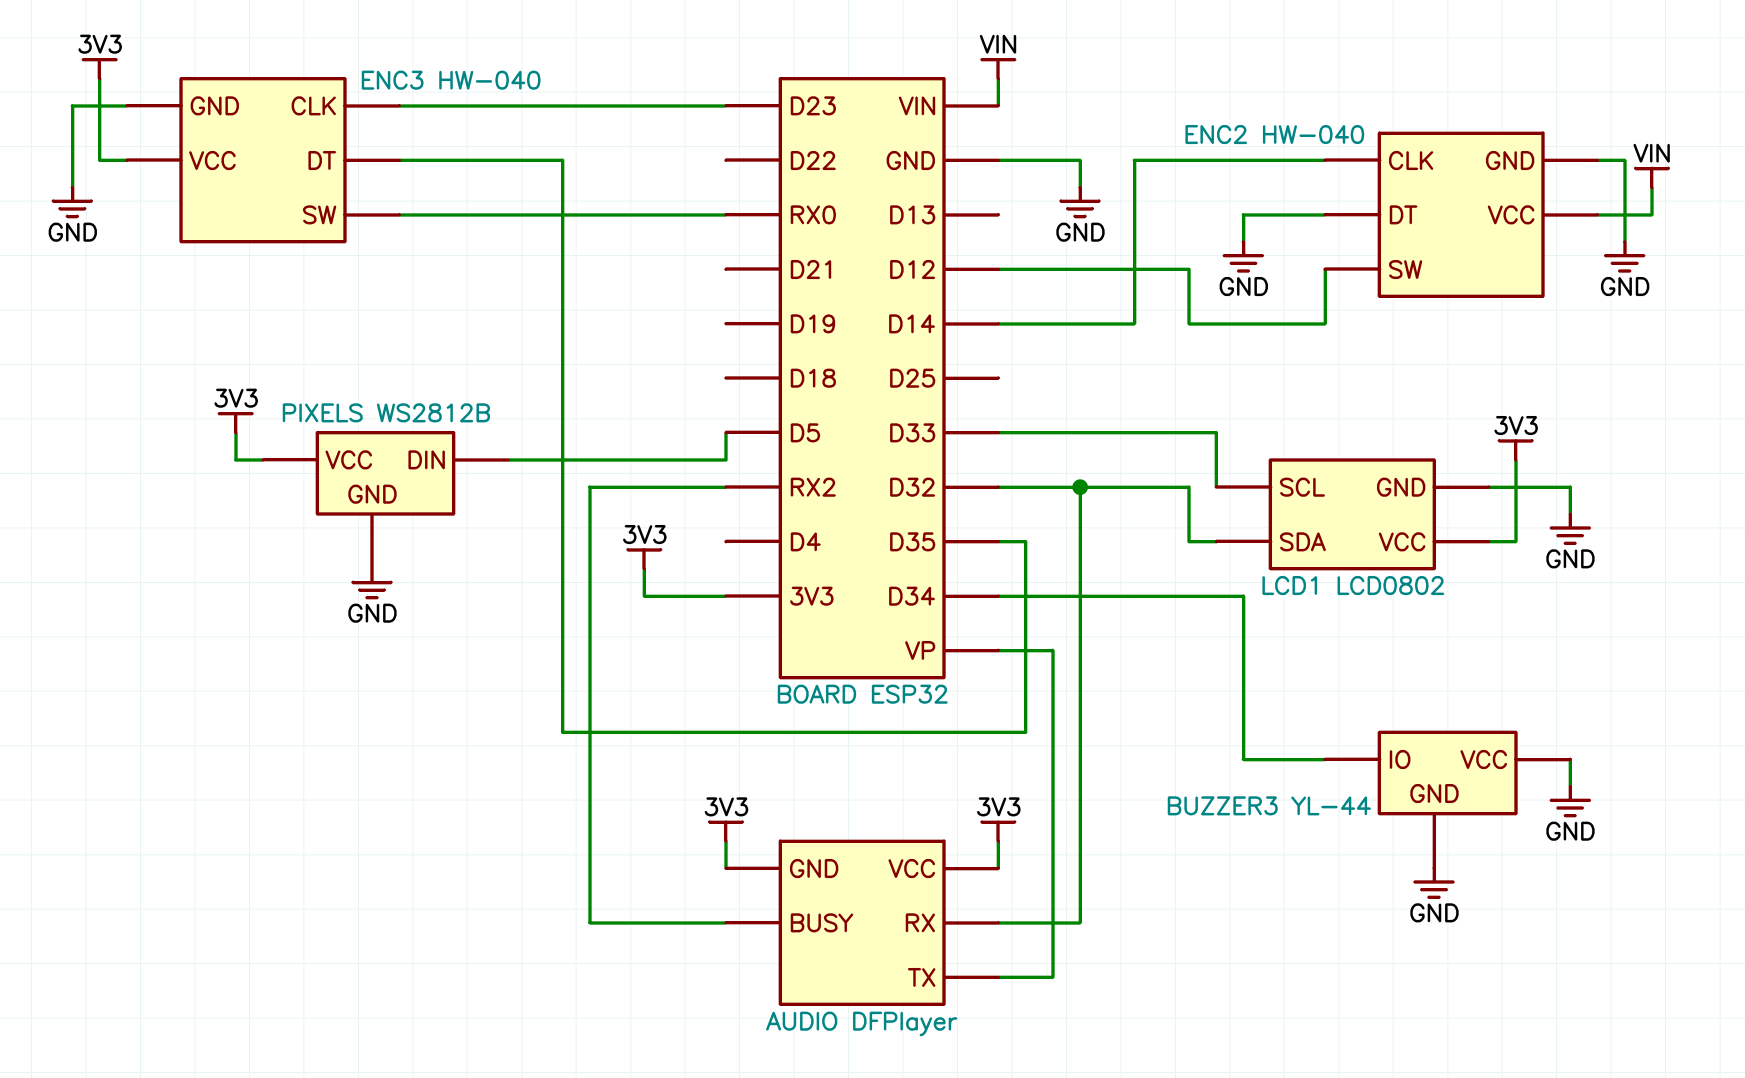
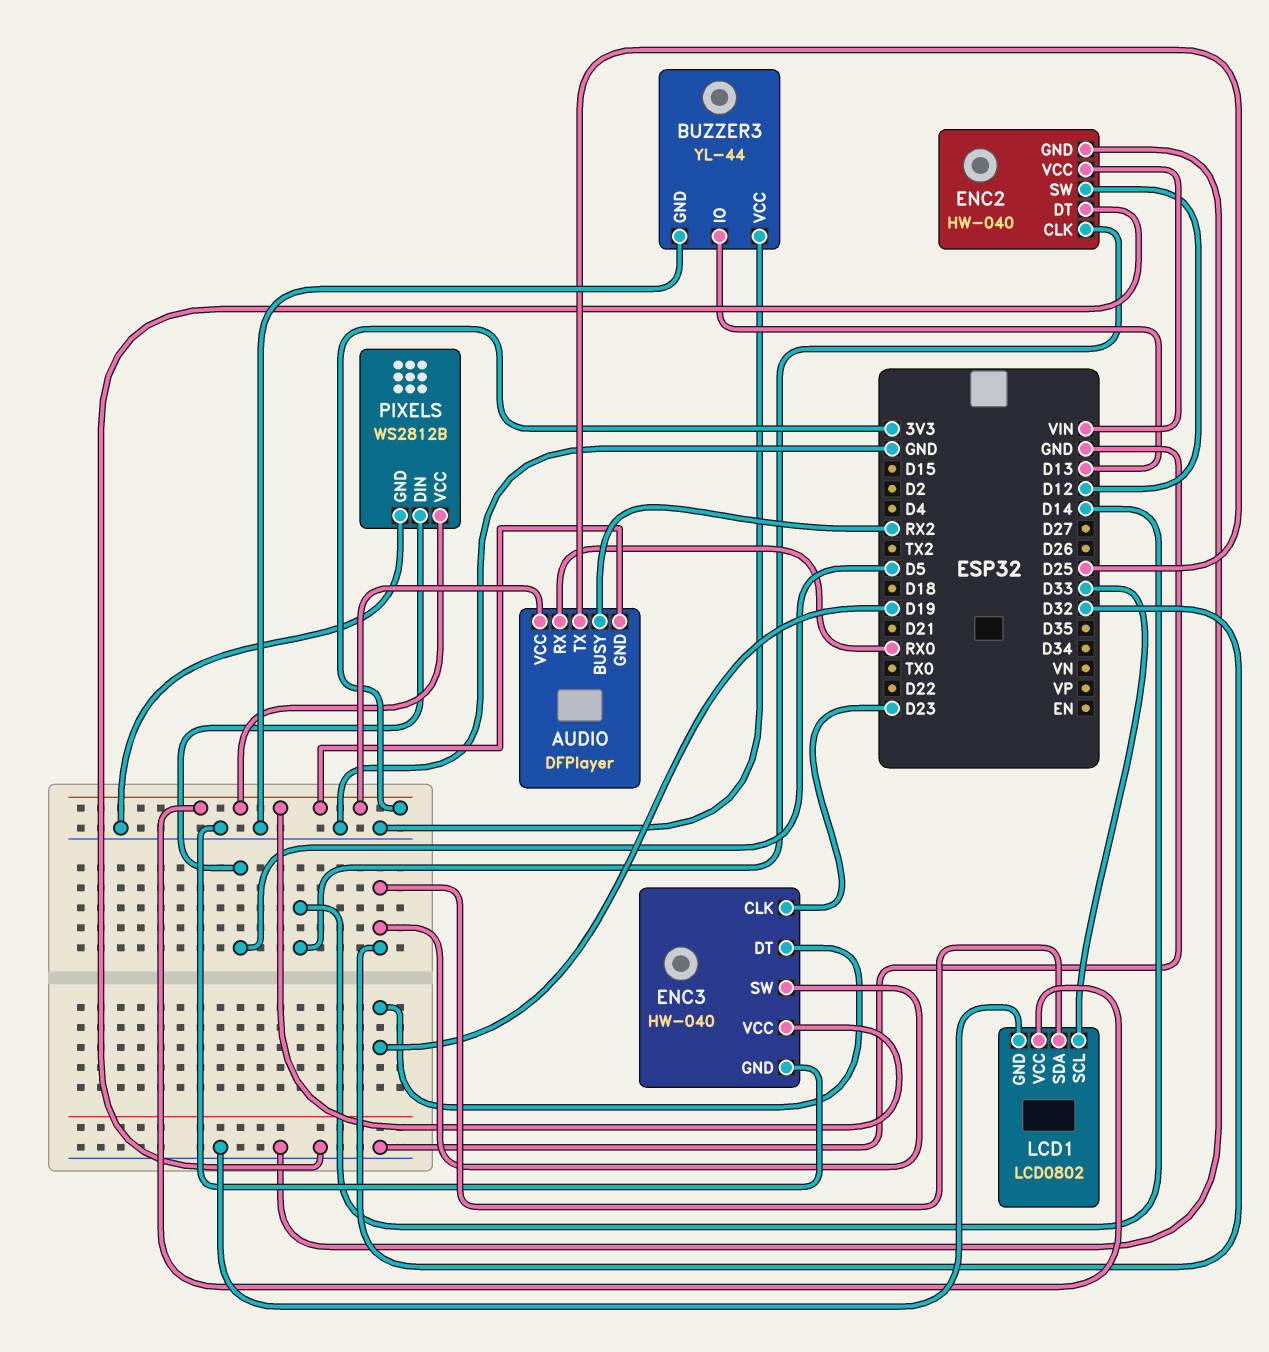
AUDIO pin RX: D32 -> RX0
AUDIO pin TX: VP -> D25
BUZZER3 pin IO: D34 -> D13
ENC3 pin DT: D35 -> D19
ENC3 pin SW: RX0 -> D32

